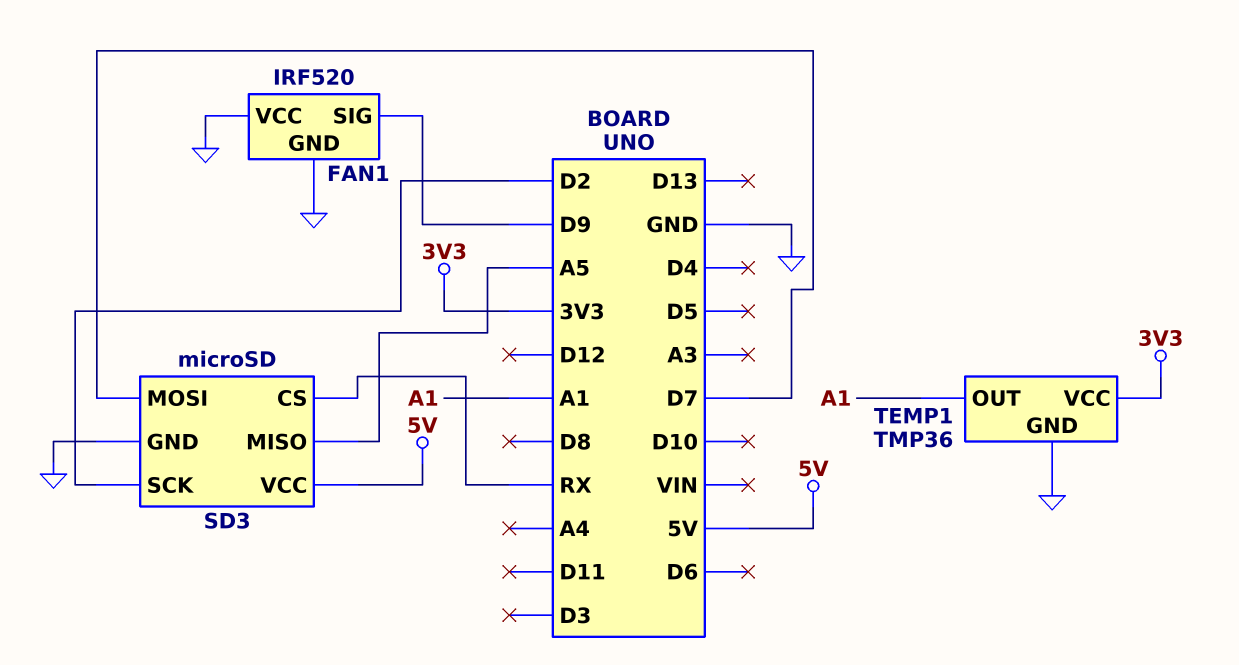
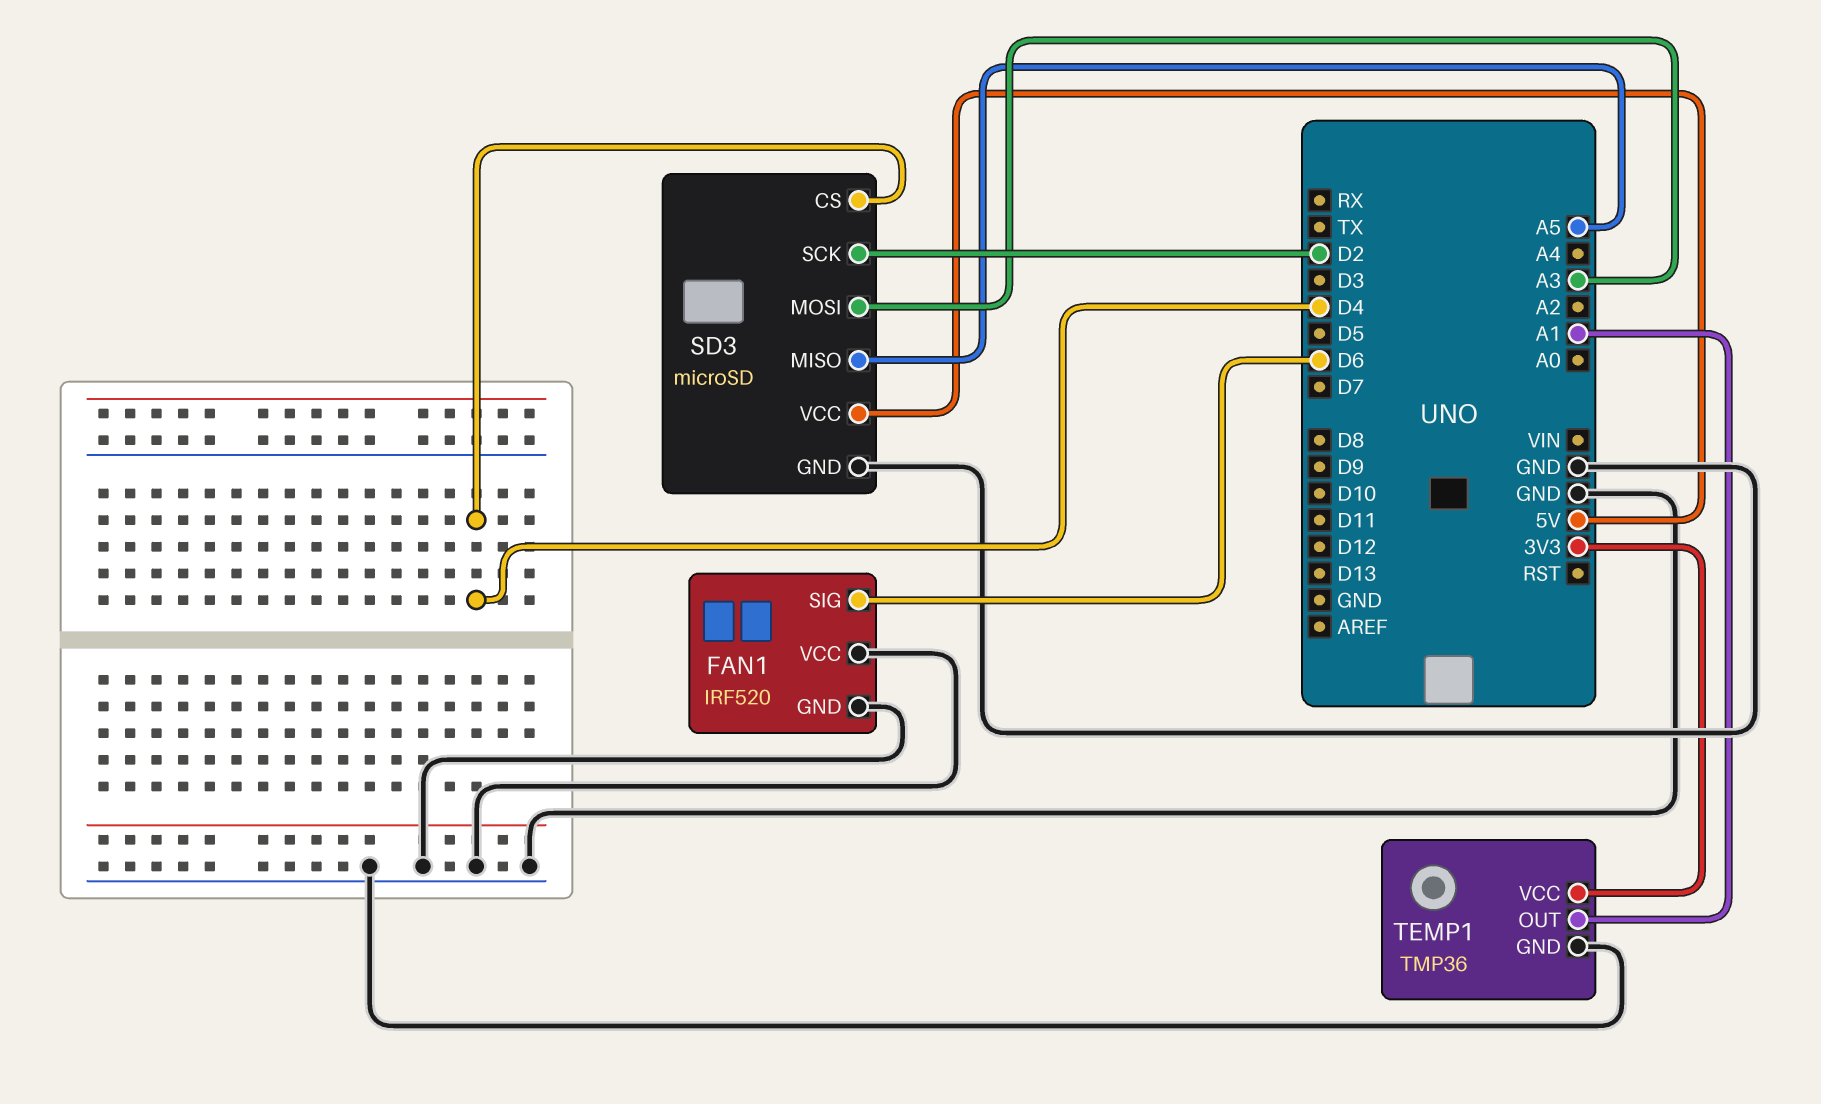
FAN1 pin SIG: D9 -> D6
SD3 pin CS: RX -> D4
SD3 pin MOSI: D7 -> A3

